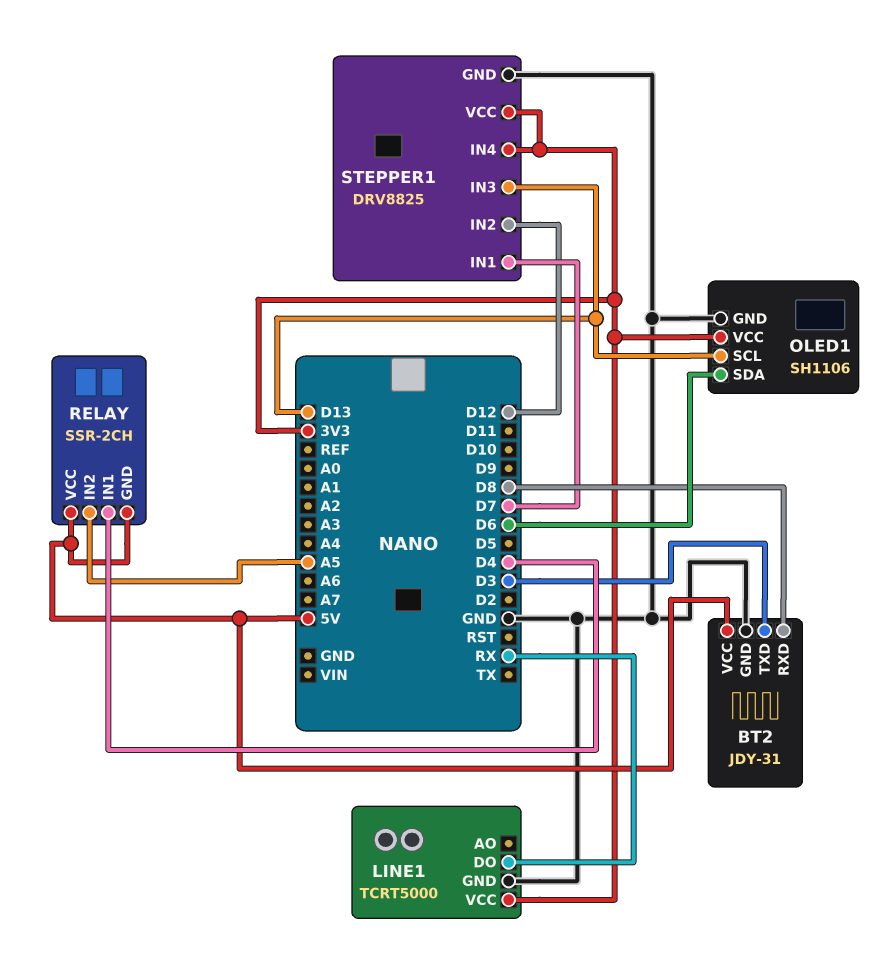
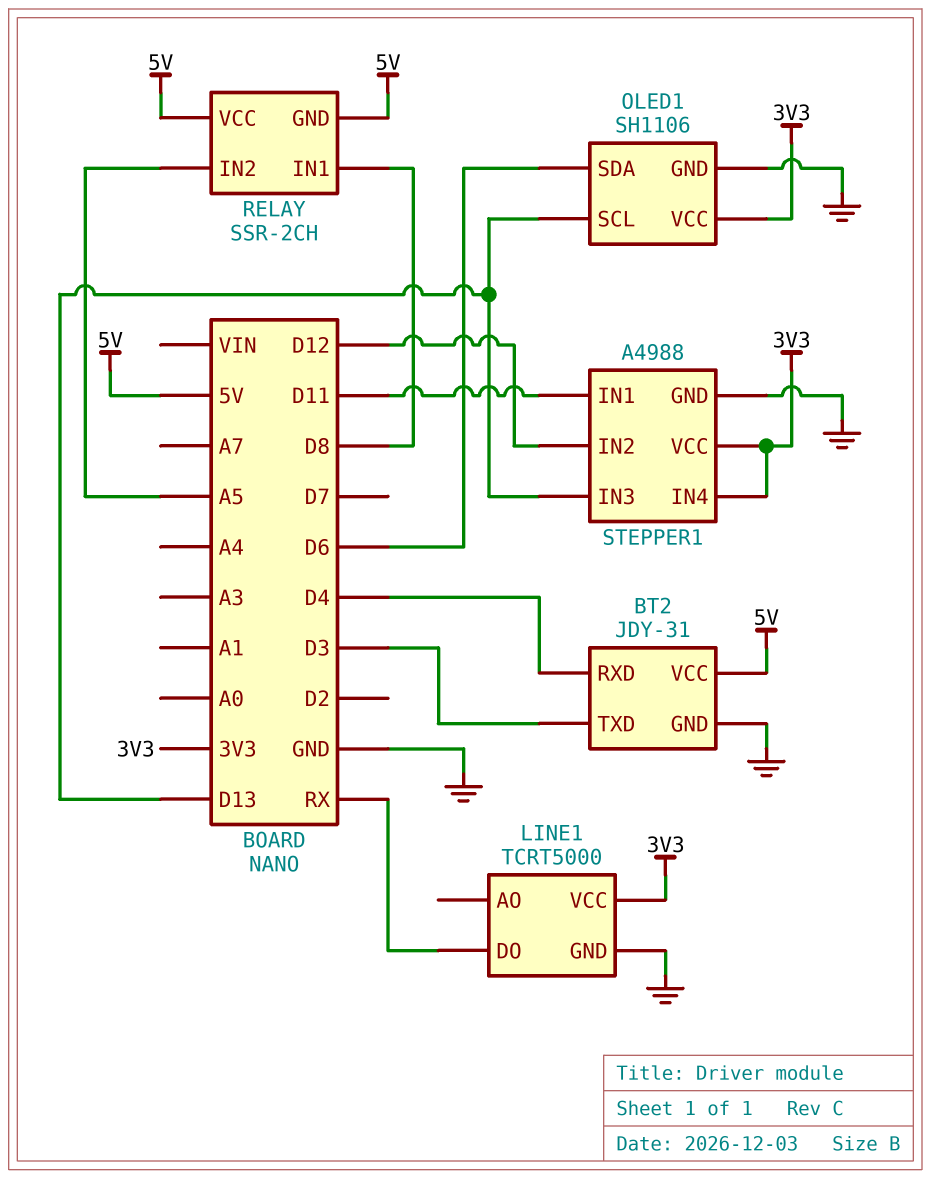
BT2 pin RXD: D8 -> D4
RELAY pin IN1: D4 -> D8
STEPPER1: DRV8825 -> A4988
STEPPER1 pin IN1: D7 -> D11

